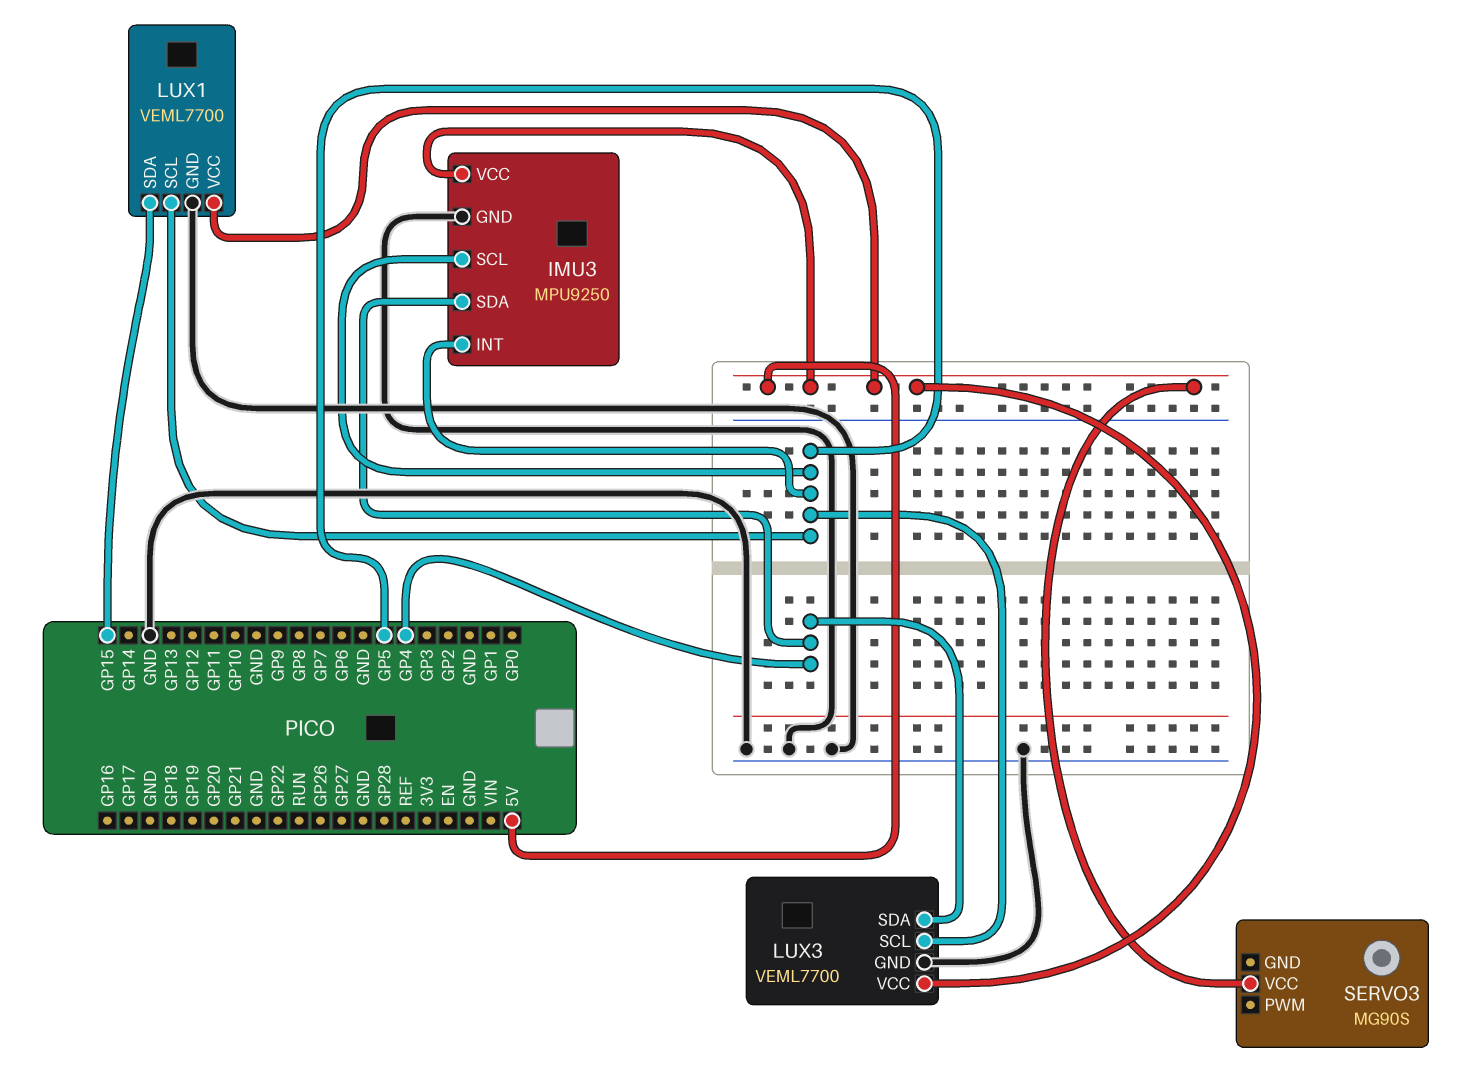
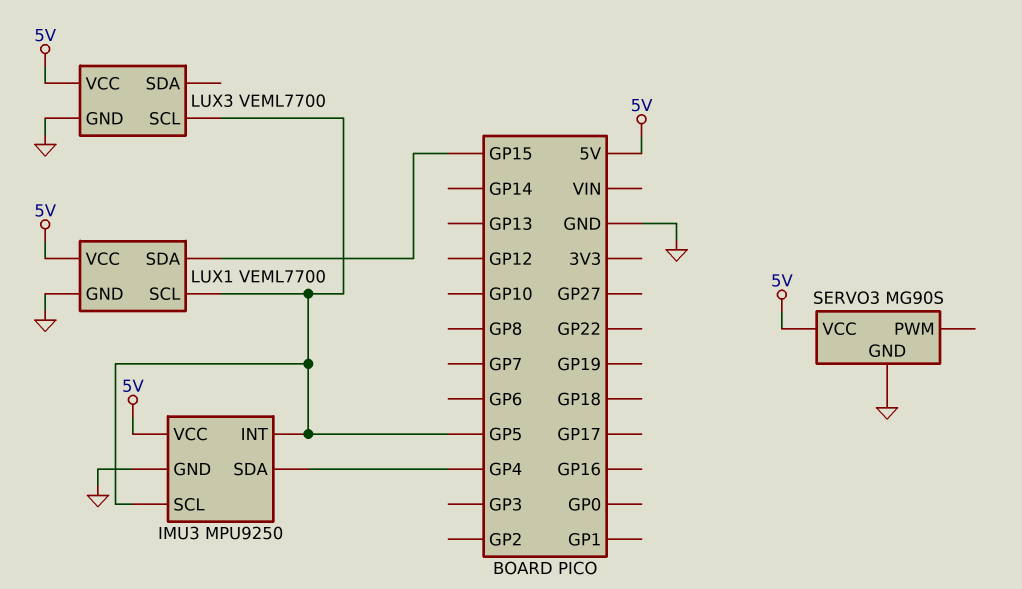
LUX3 pin SDA: GP4 -> none
SERVO3 pin GND: none -> GND

